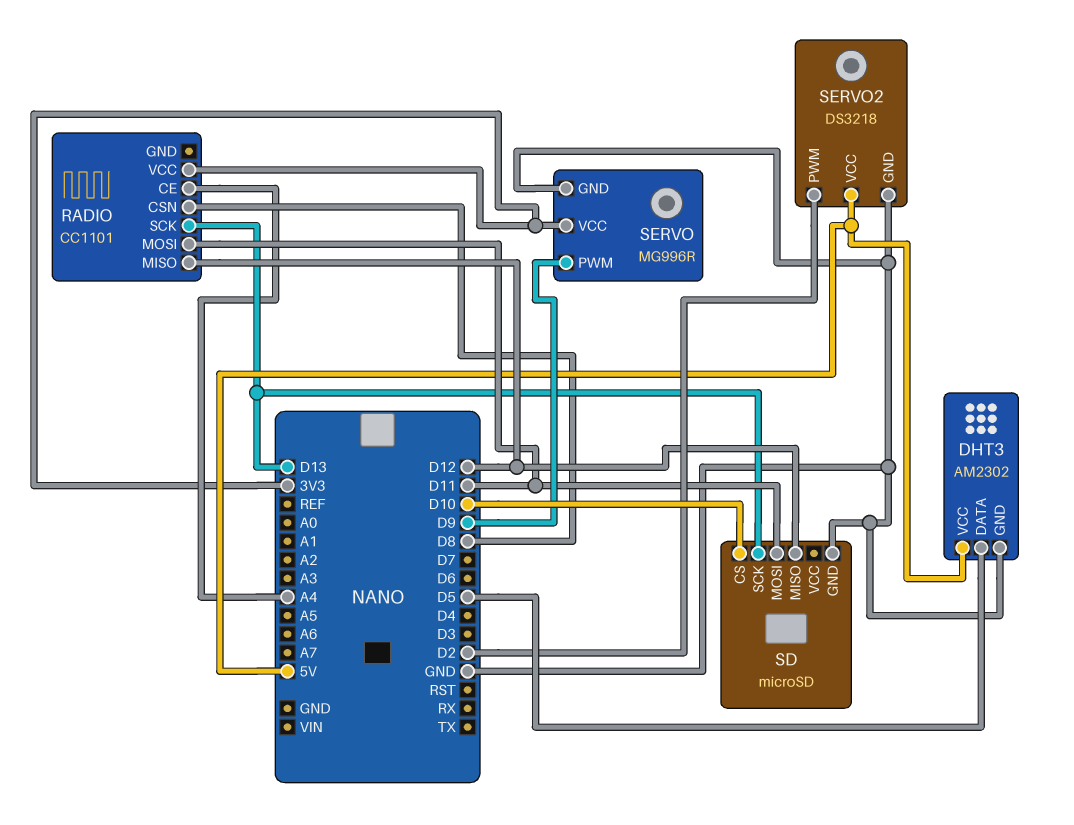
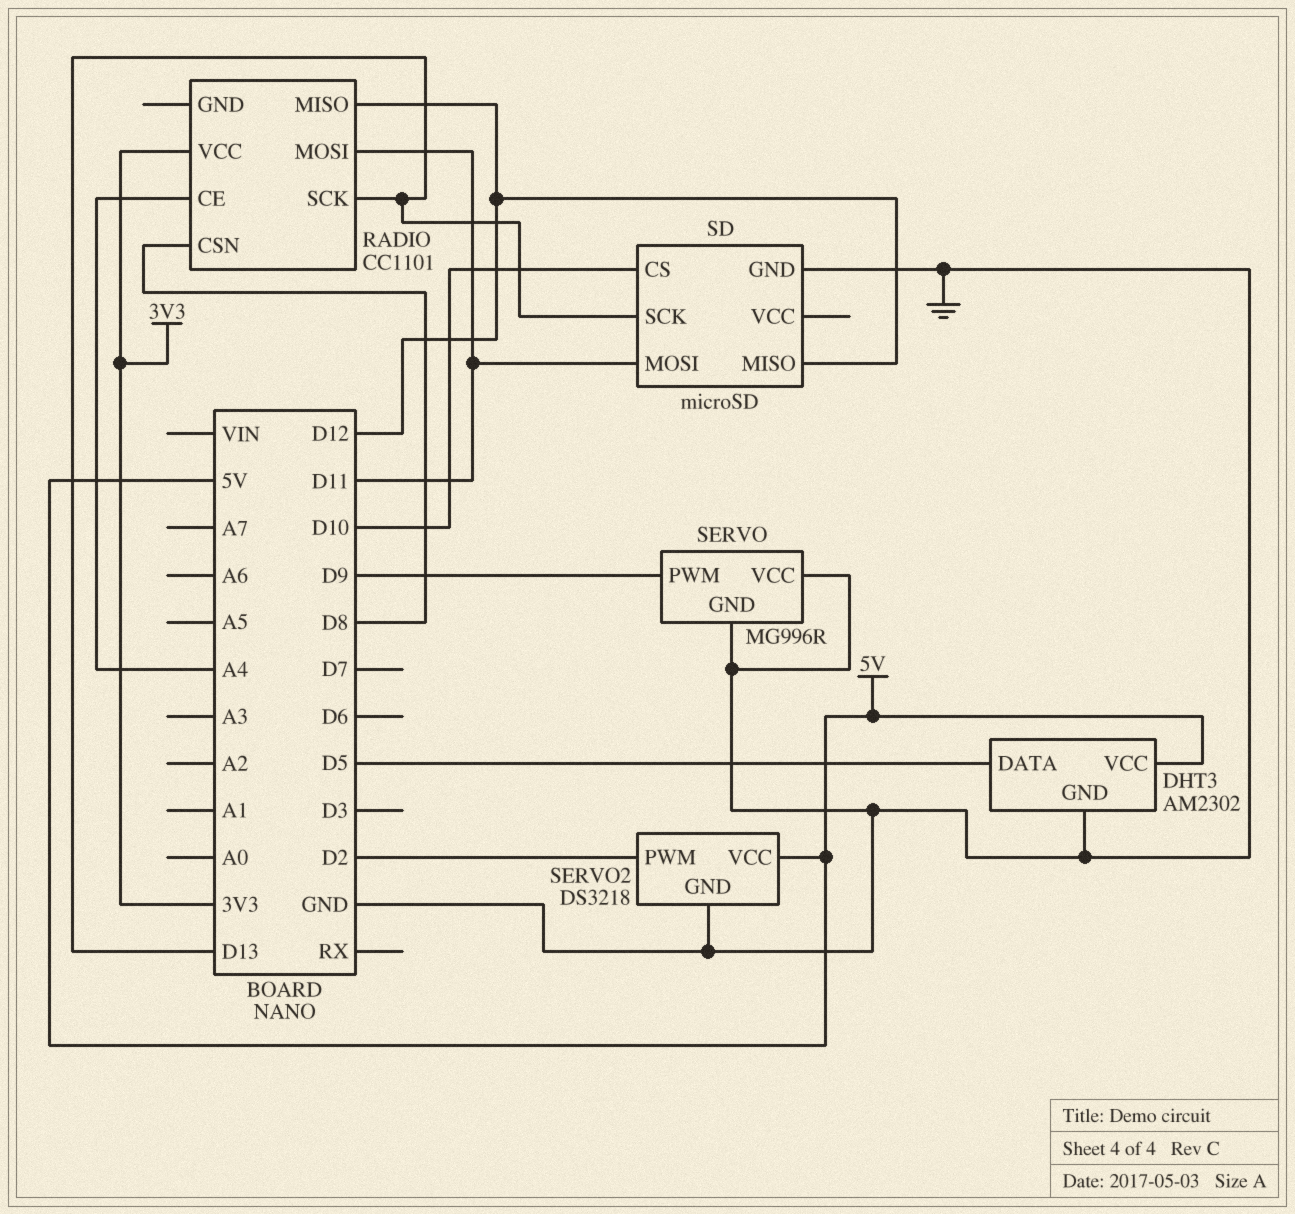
SERVO pin VCC: 3V3 -> GND

